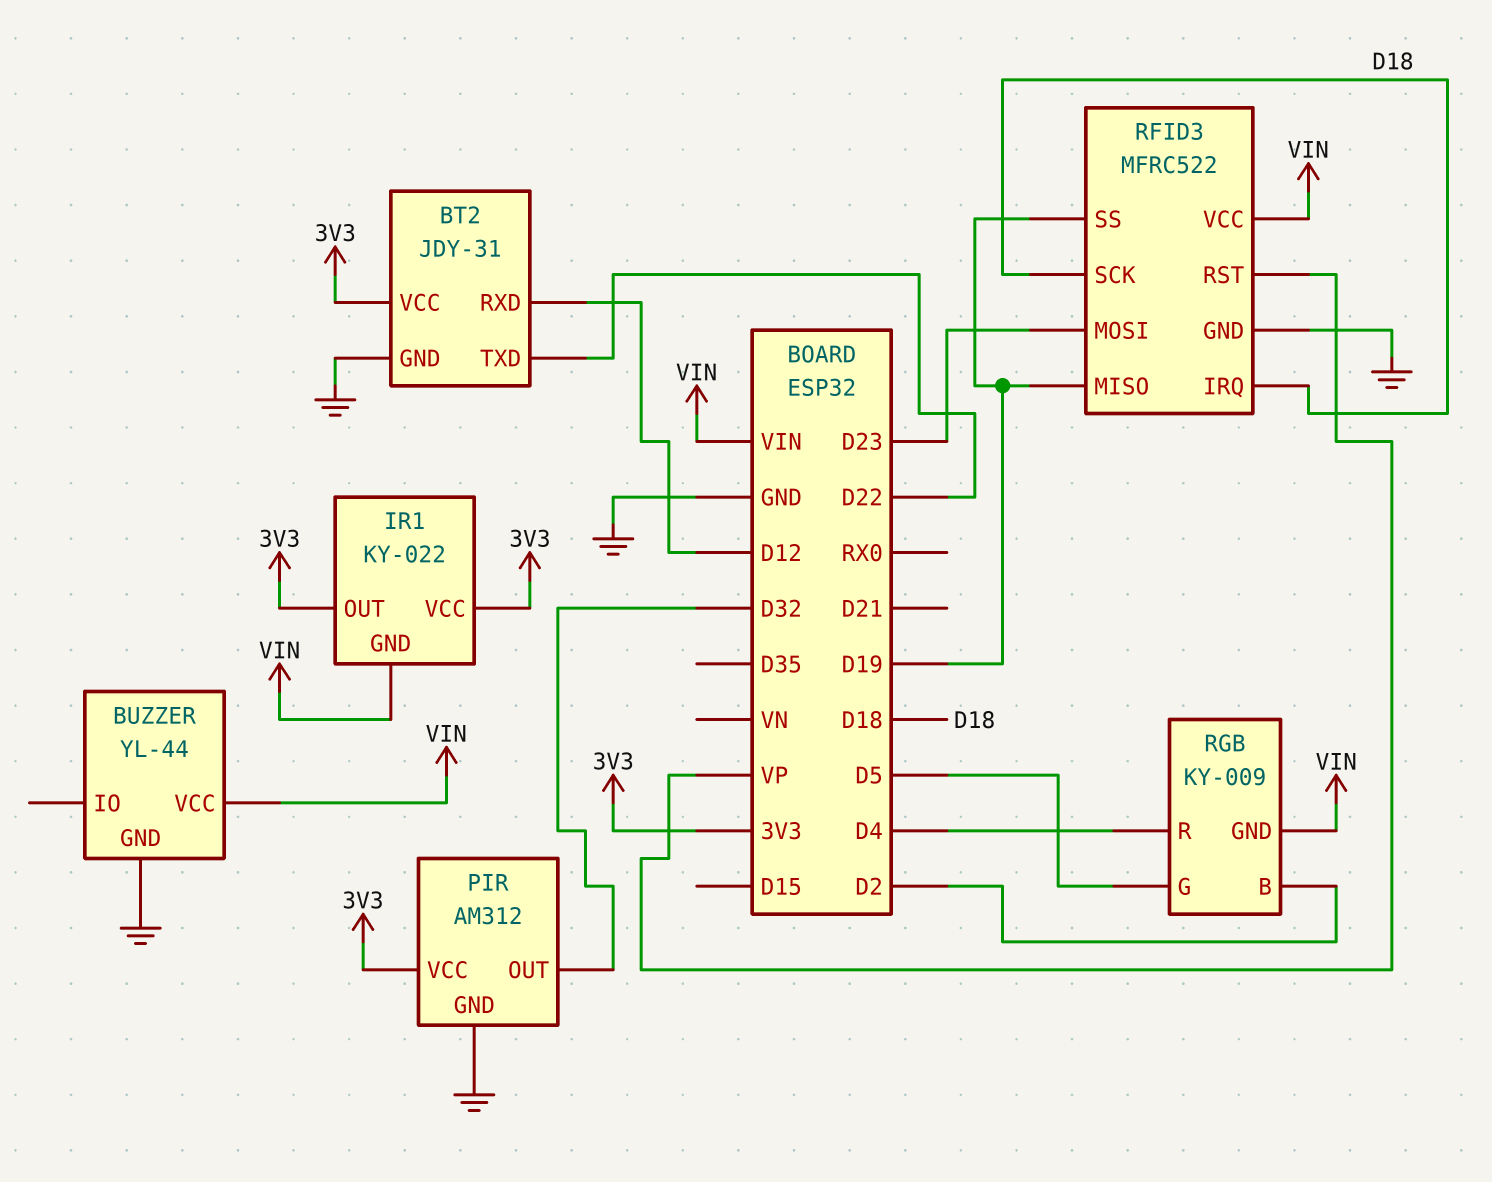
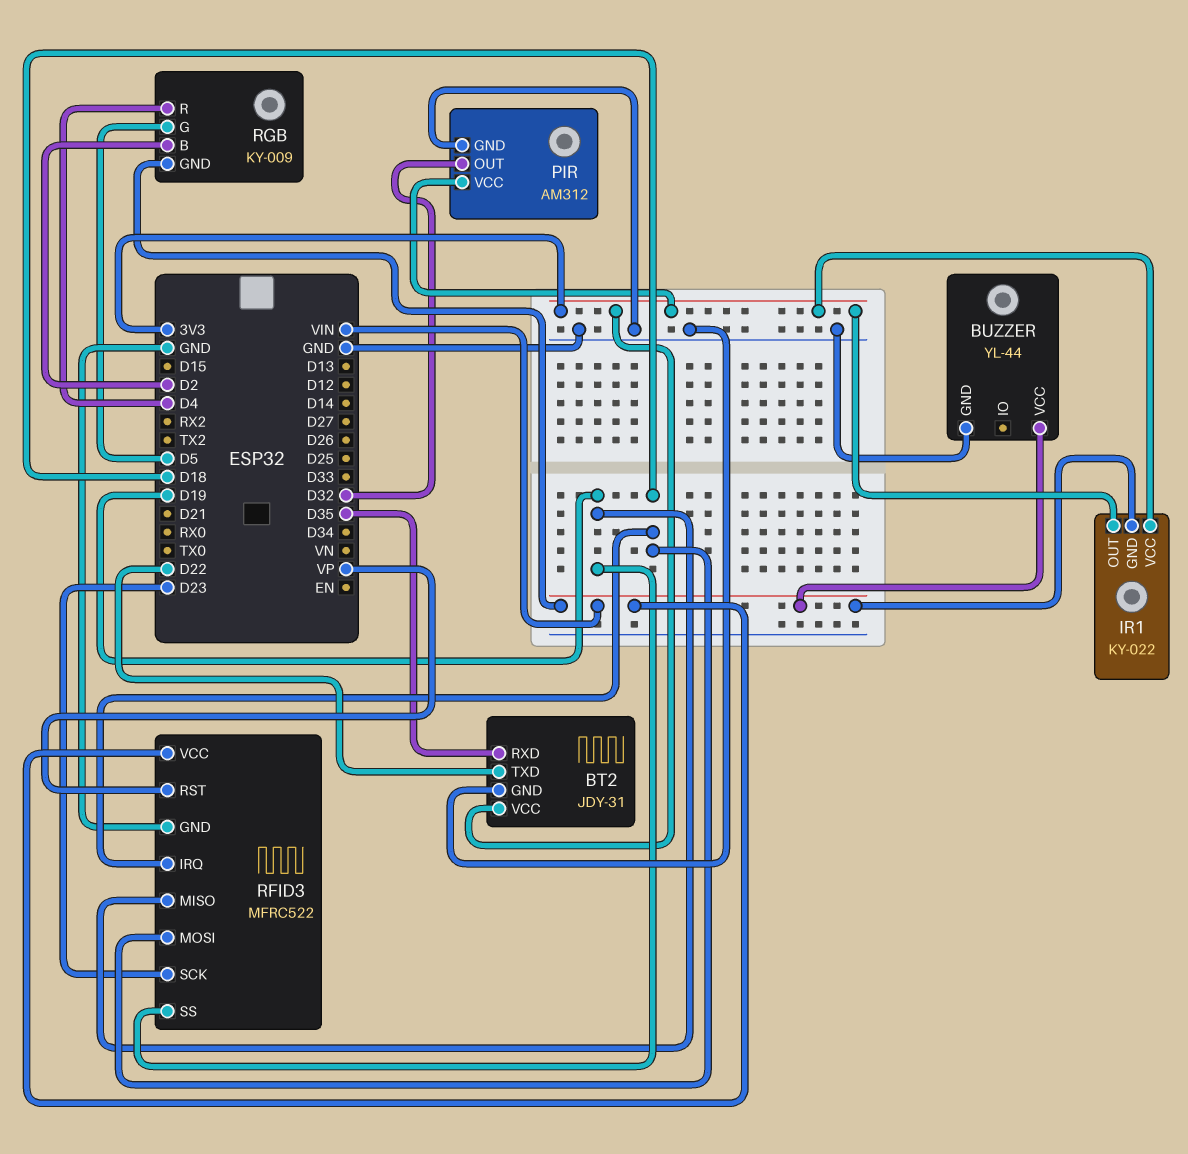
BT2 pin RXD: D12 -> D35
RFID3 pin MOSI: D23 -> D18
RFID3 pin SCK: D18 -> D23

